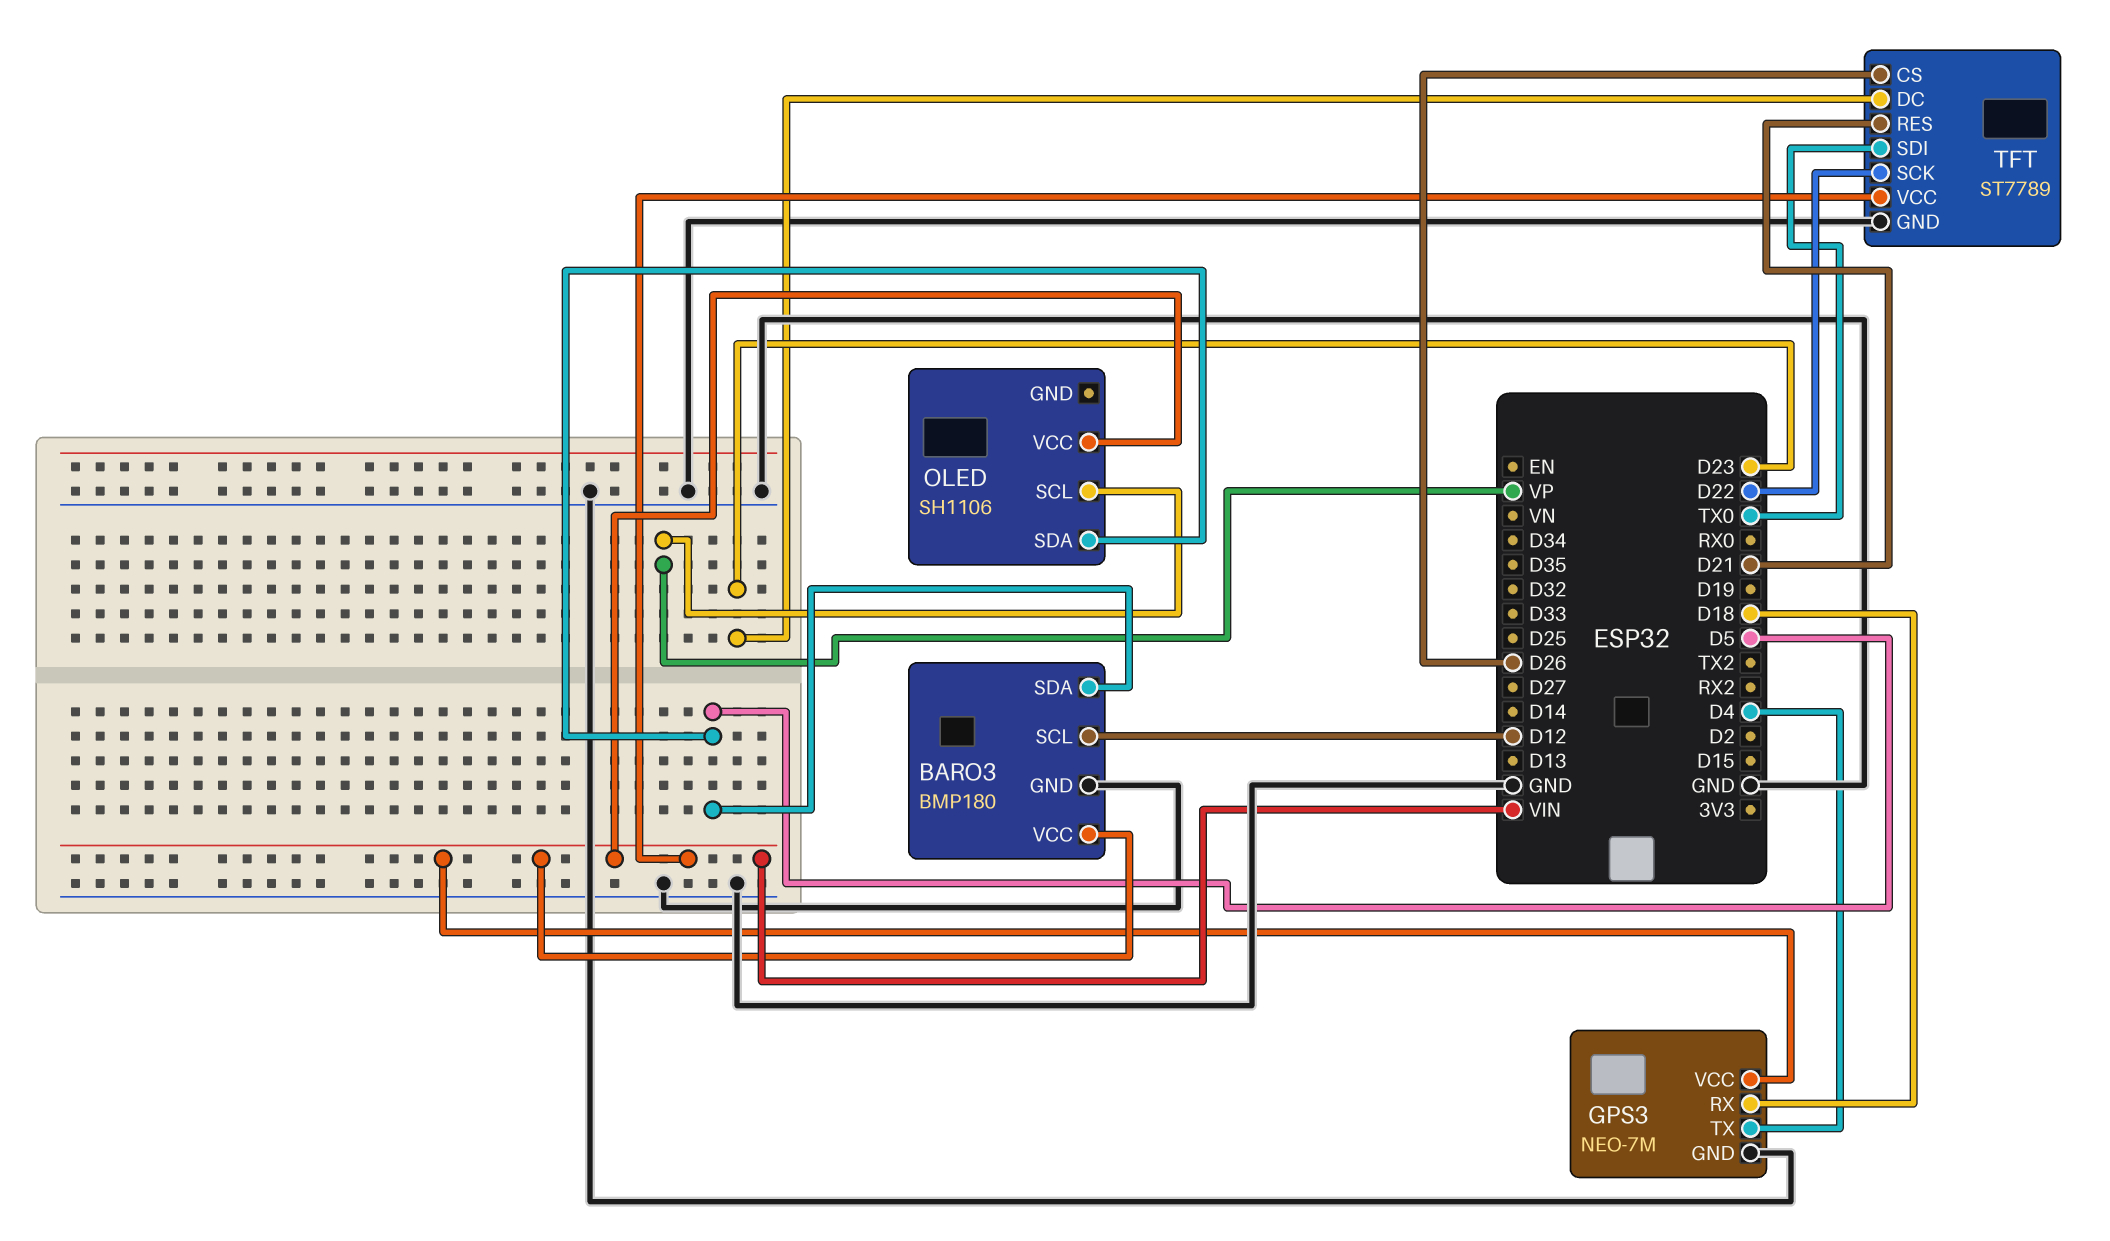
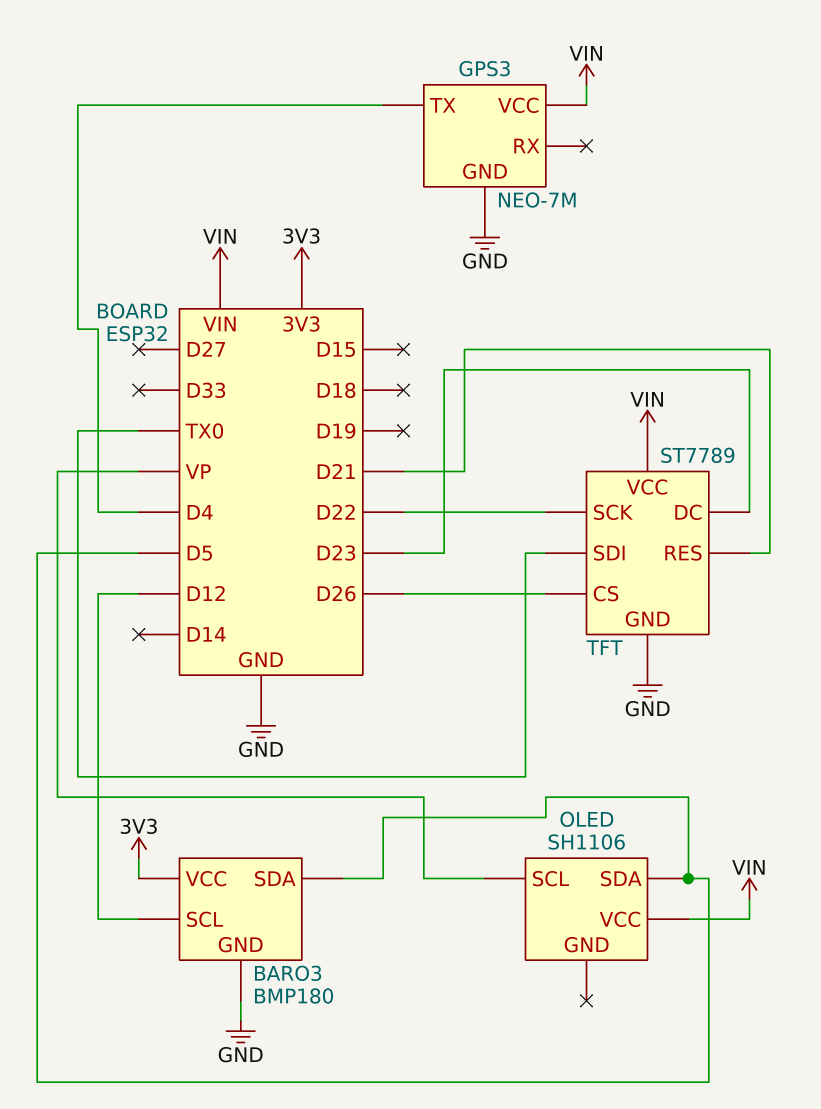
BARO3 pin VCC: VIN -> 3V3
GPS3 pin RX: D18 -> none

